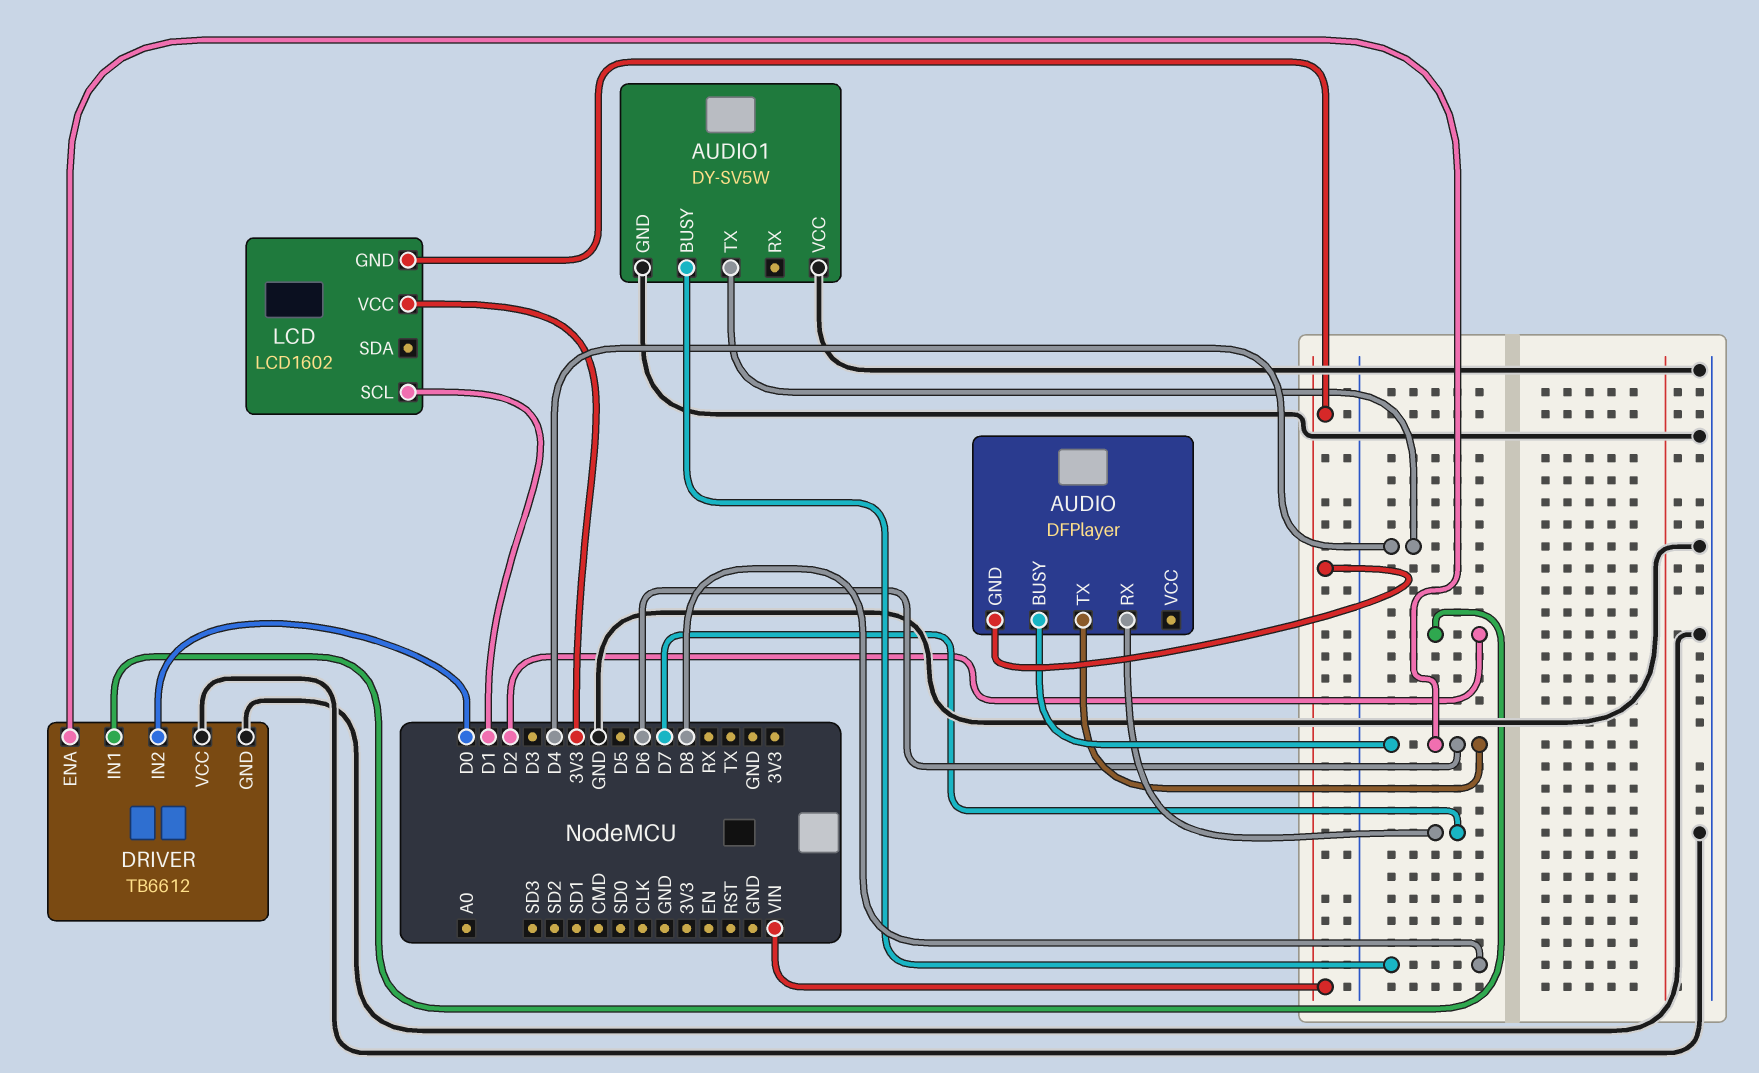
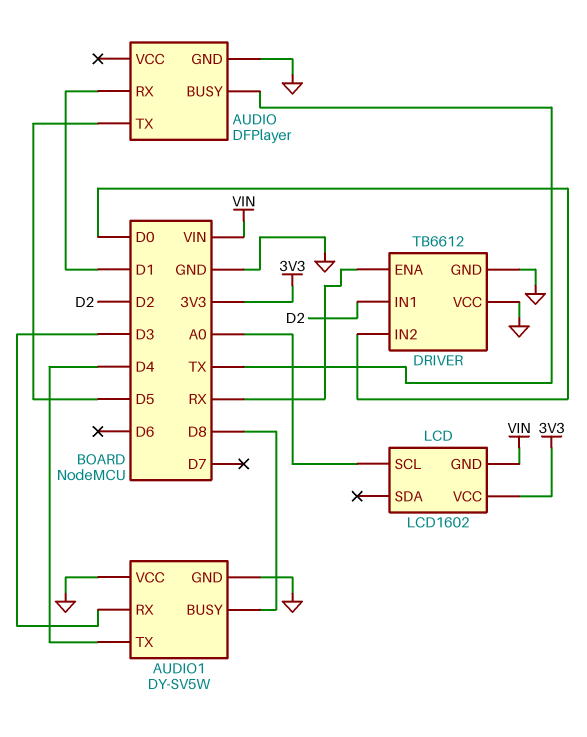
AUDIO pin BUSY: D6 -> TX
AUDIO pin GND: VIN -> GND
AUDIO pin RX: D7 -> D1
AUDIO pin TX: D6 -> D5
AUDIO1 pin RX: none -> D3
DRIVER pin ENA: D6 -> RX
LCD pin SCL: D1 -> A0

